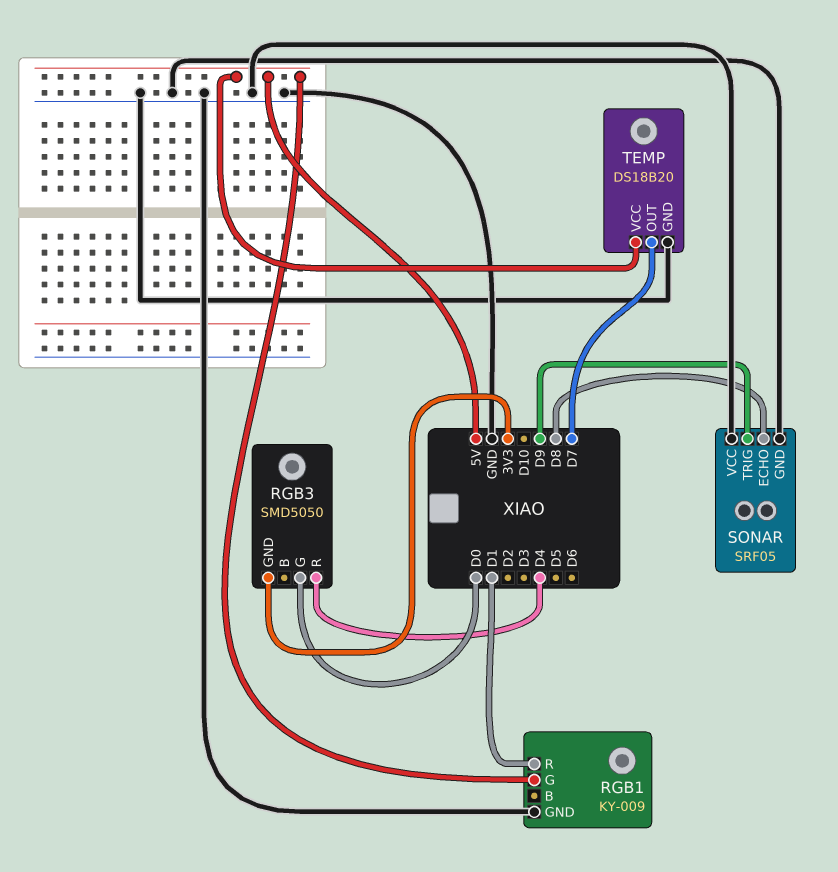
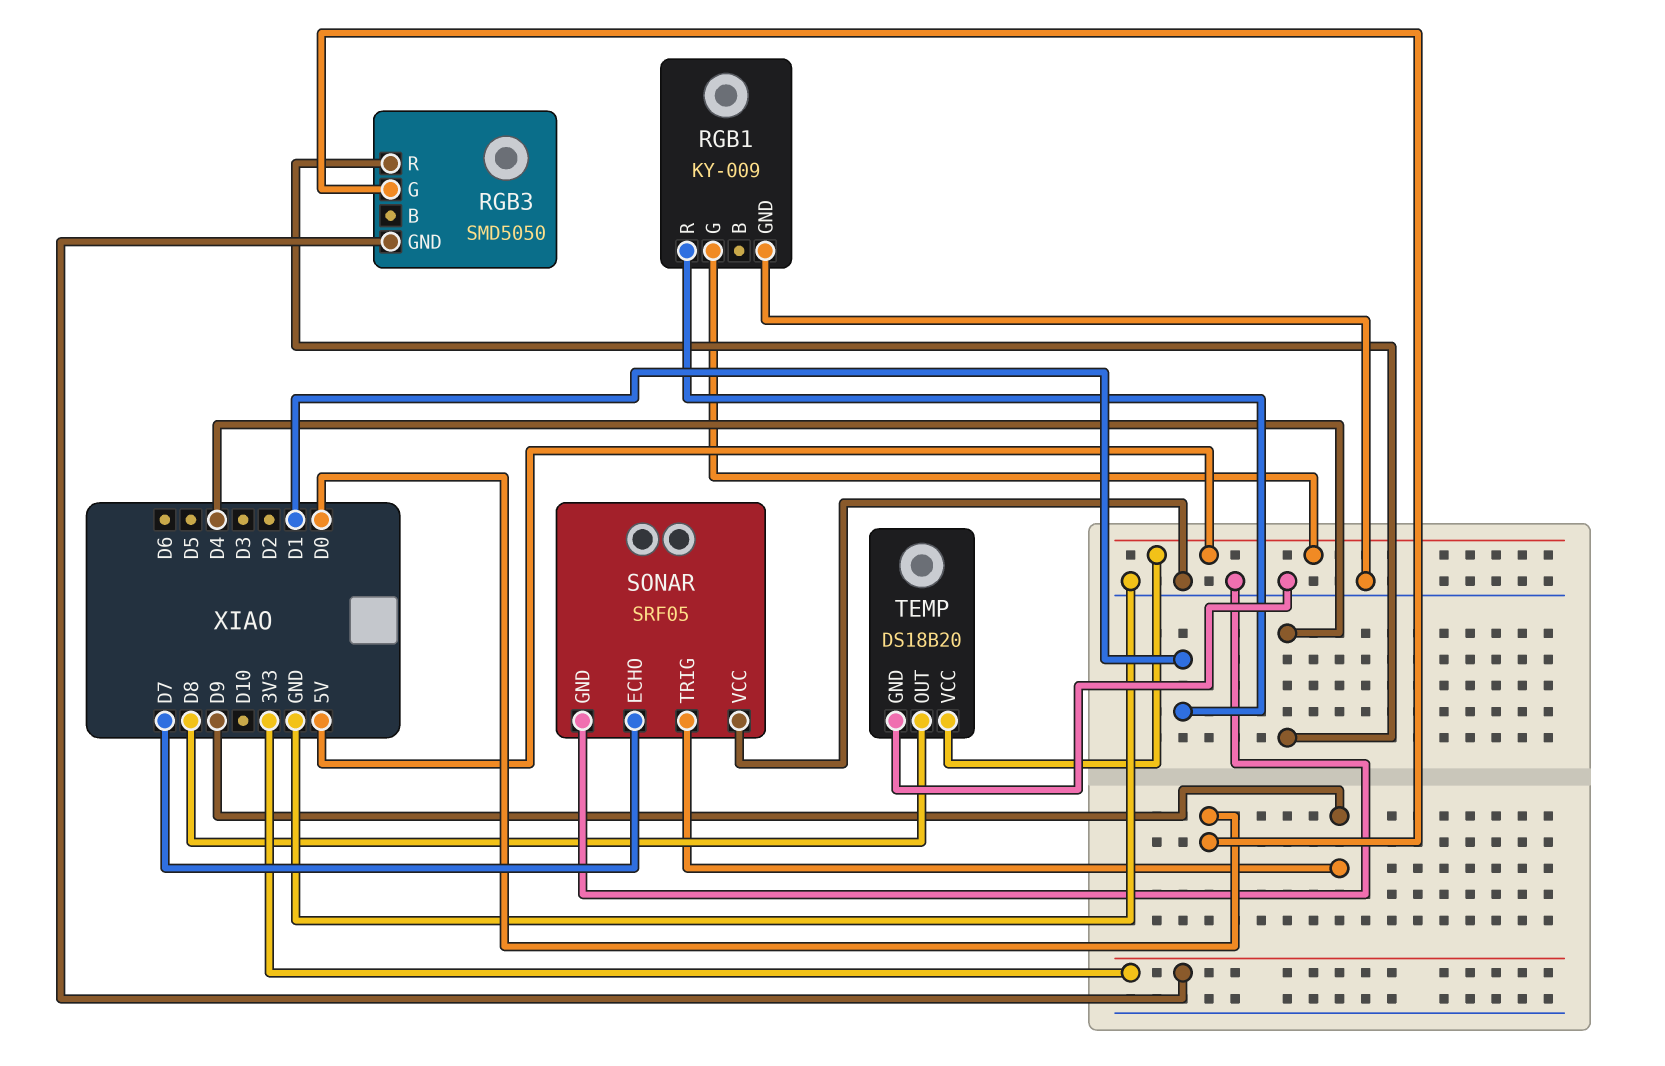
SONAR pin ECHO: D8 -> D7
TEMP pin OUT: D7 -> D8

